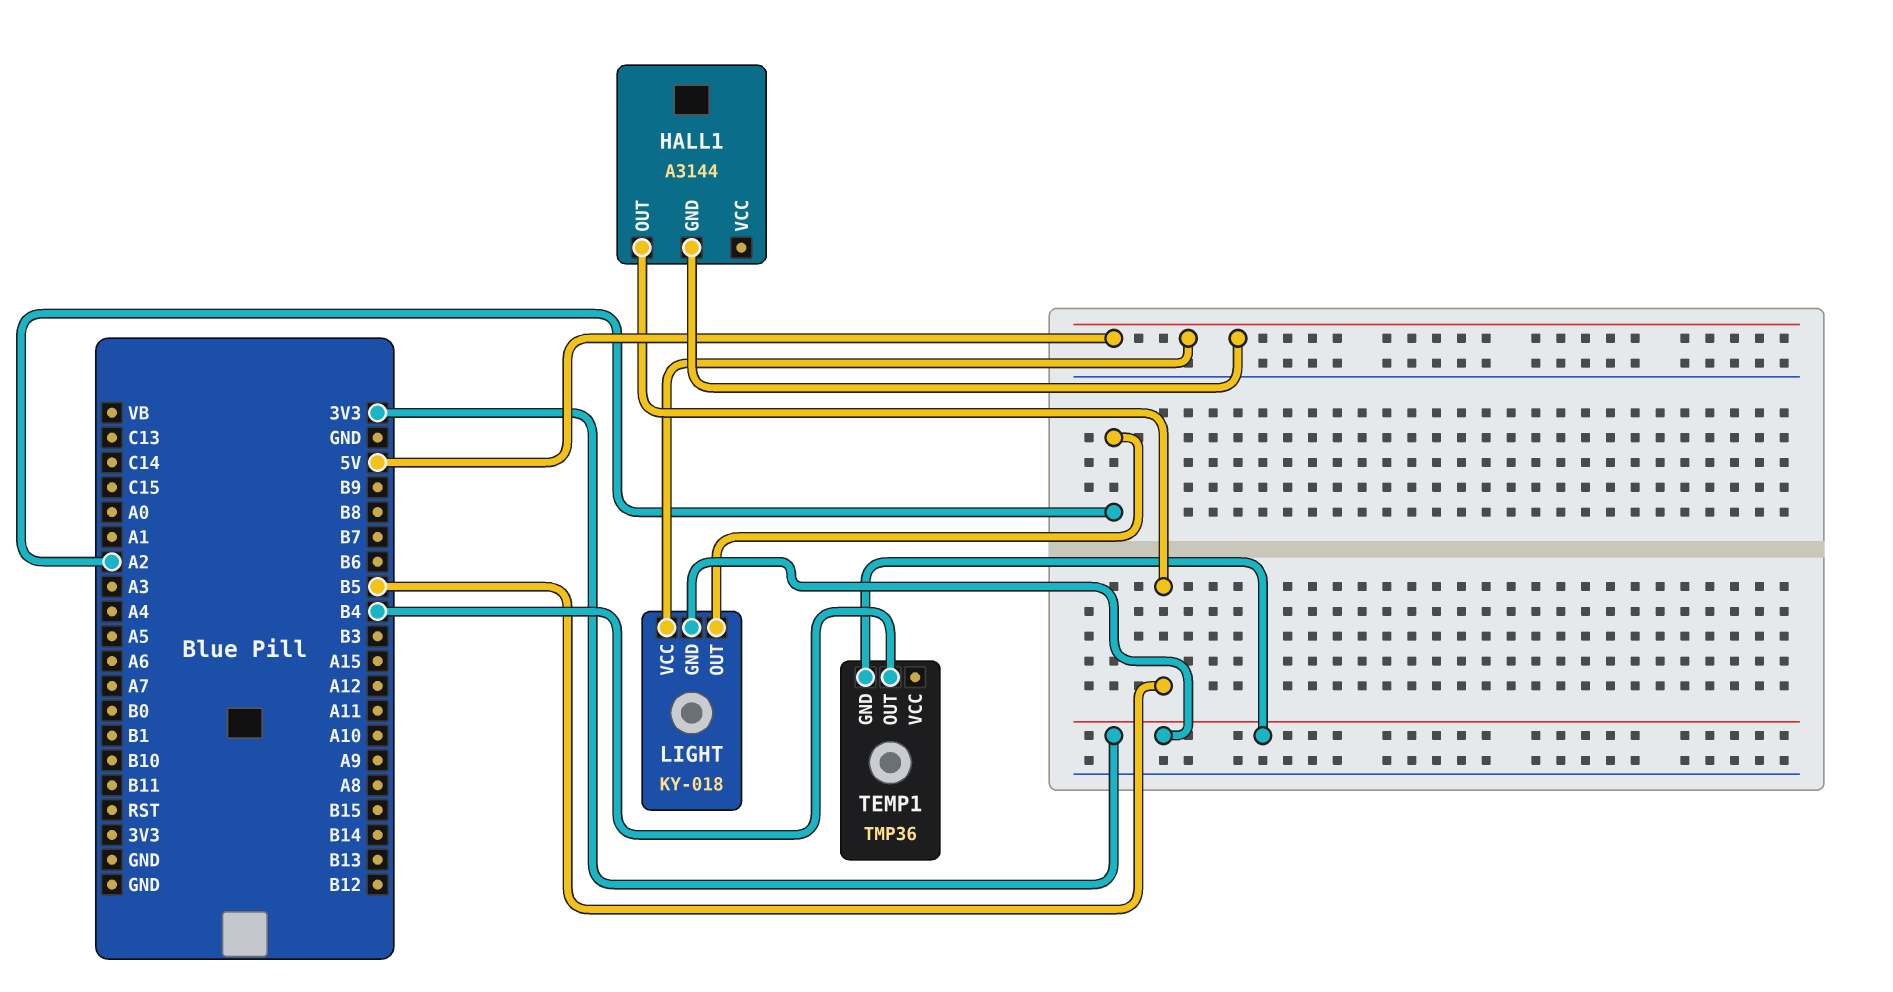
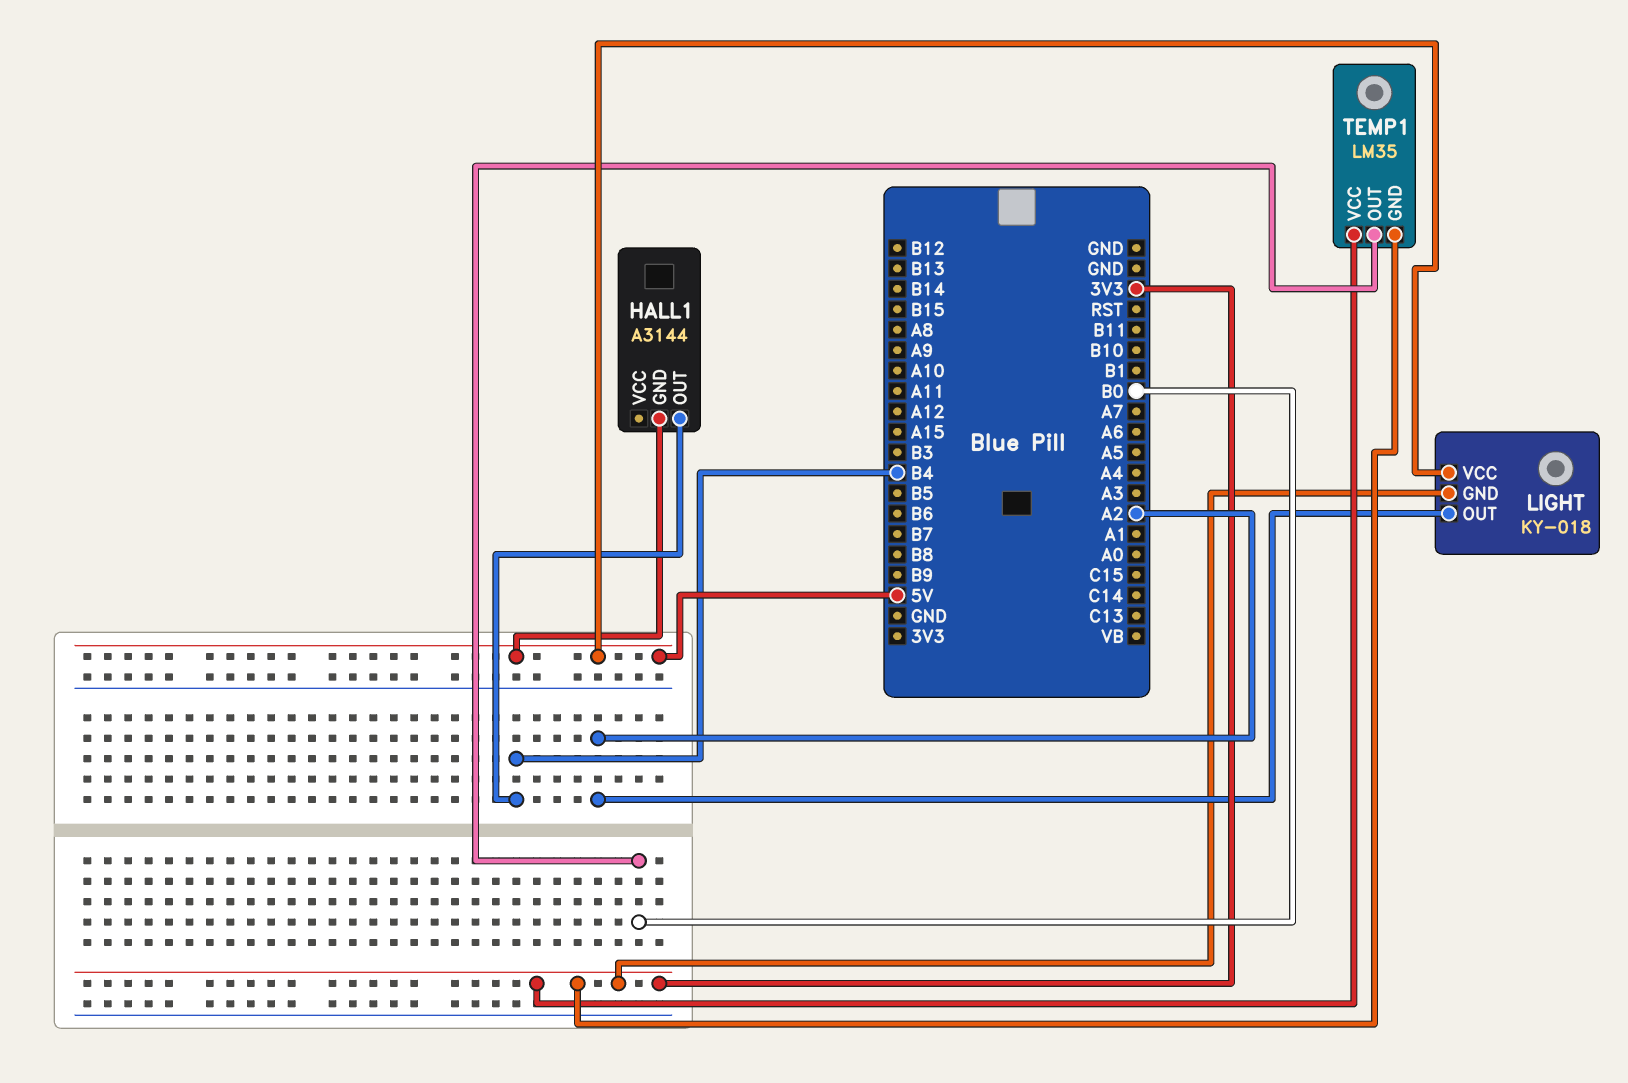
HALL1 pin OUT: B5 -> B4
TEMP1: TMP36 -> LM35
TEMP1 pin OUT: B4 -> B0
TEMP1 pin VCC: none -> 3V3

